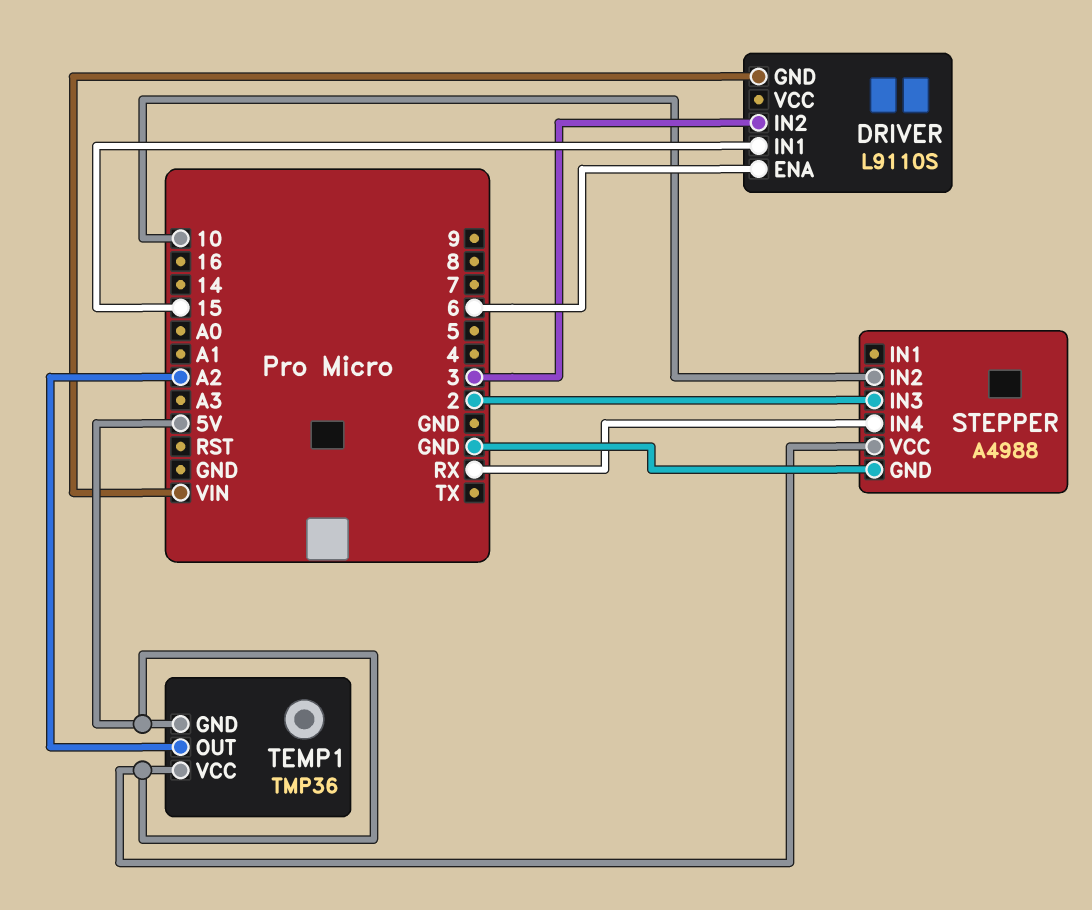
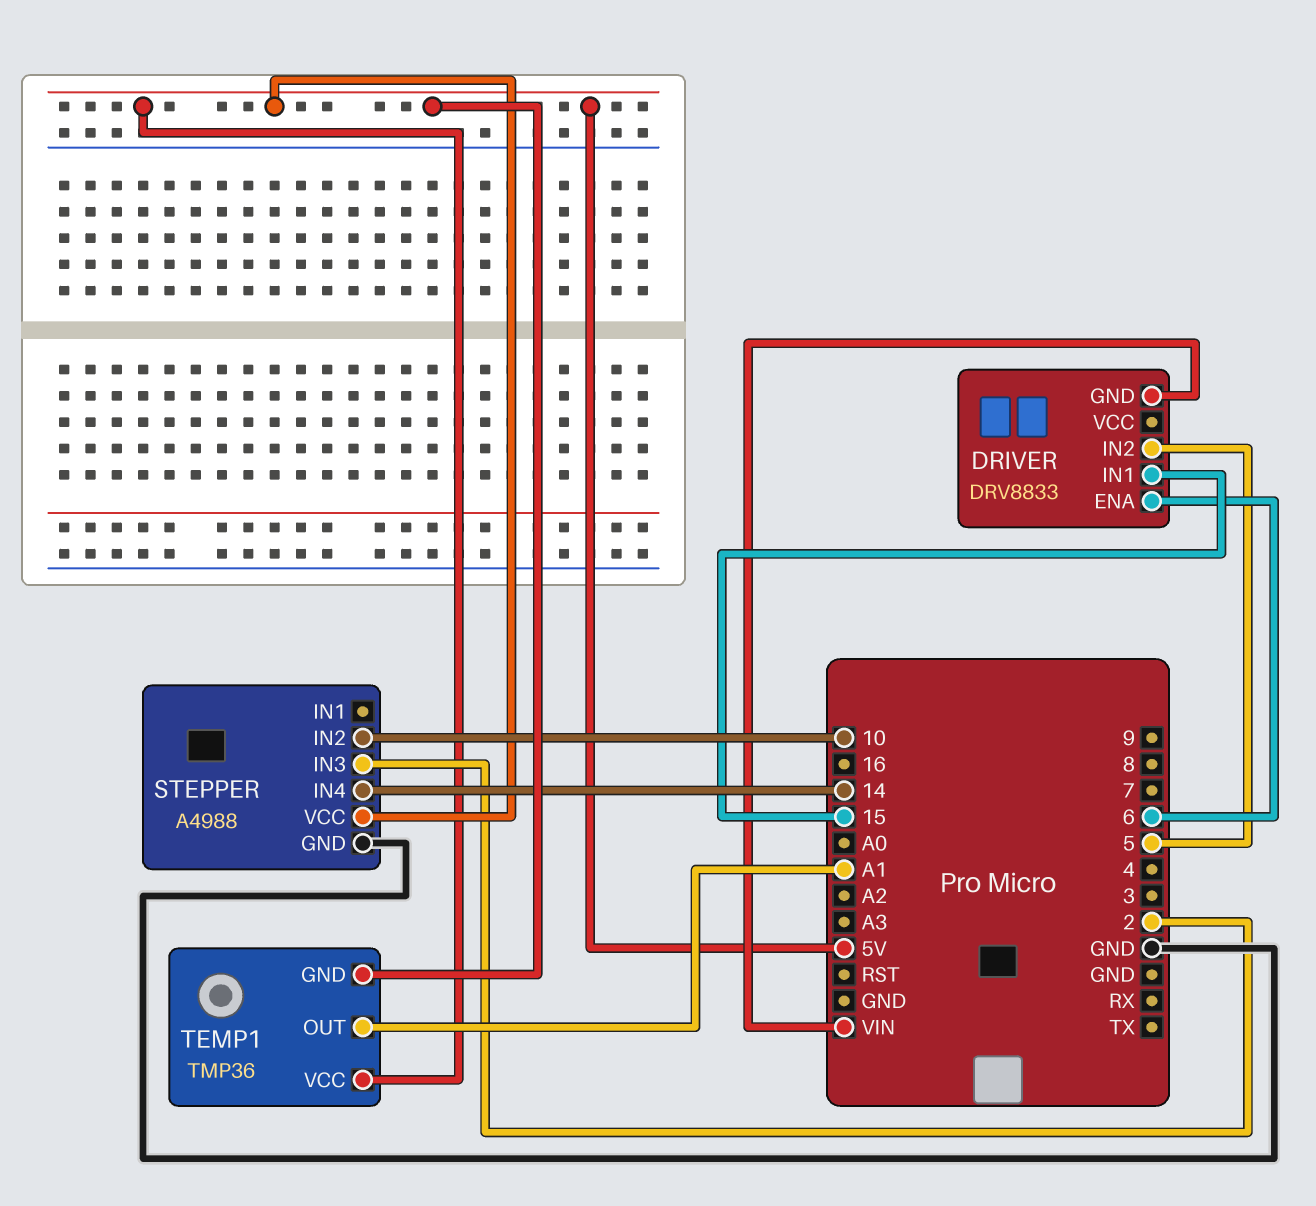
DRIVER: L9110S -> DRV8833
DRIVER pin IN2: 3 -> 5
STEPPER pin IN4: RX -> 14
TEMP1 pin OUT: A2 -> A1

